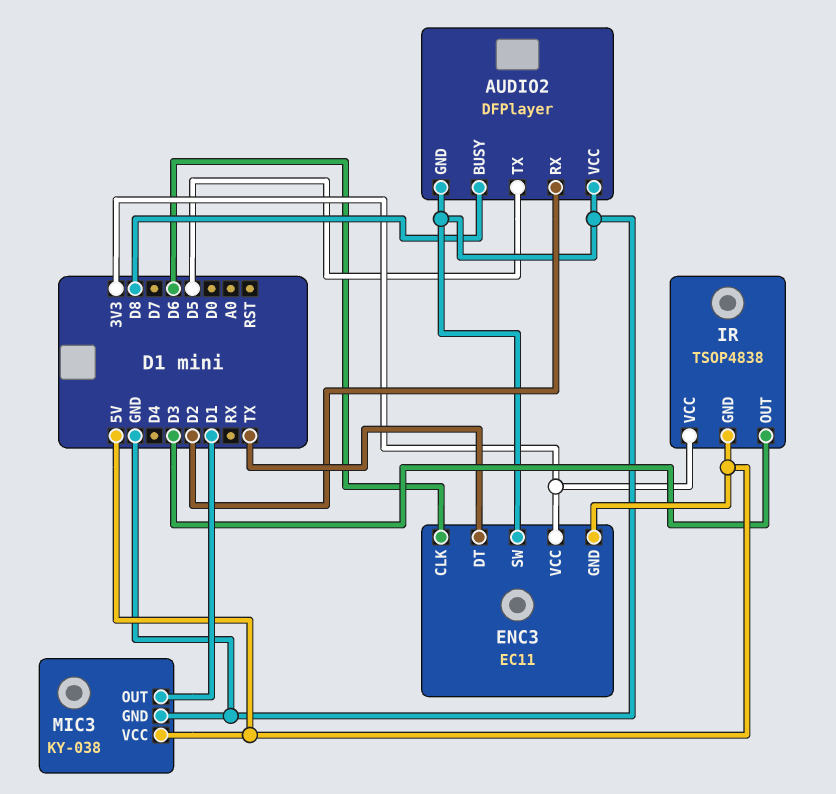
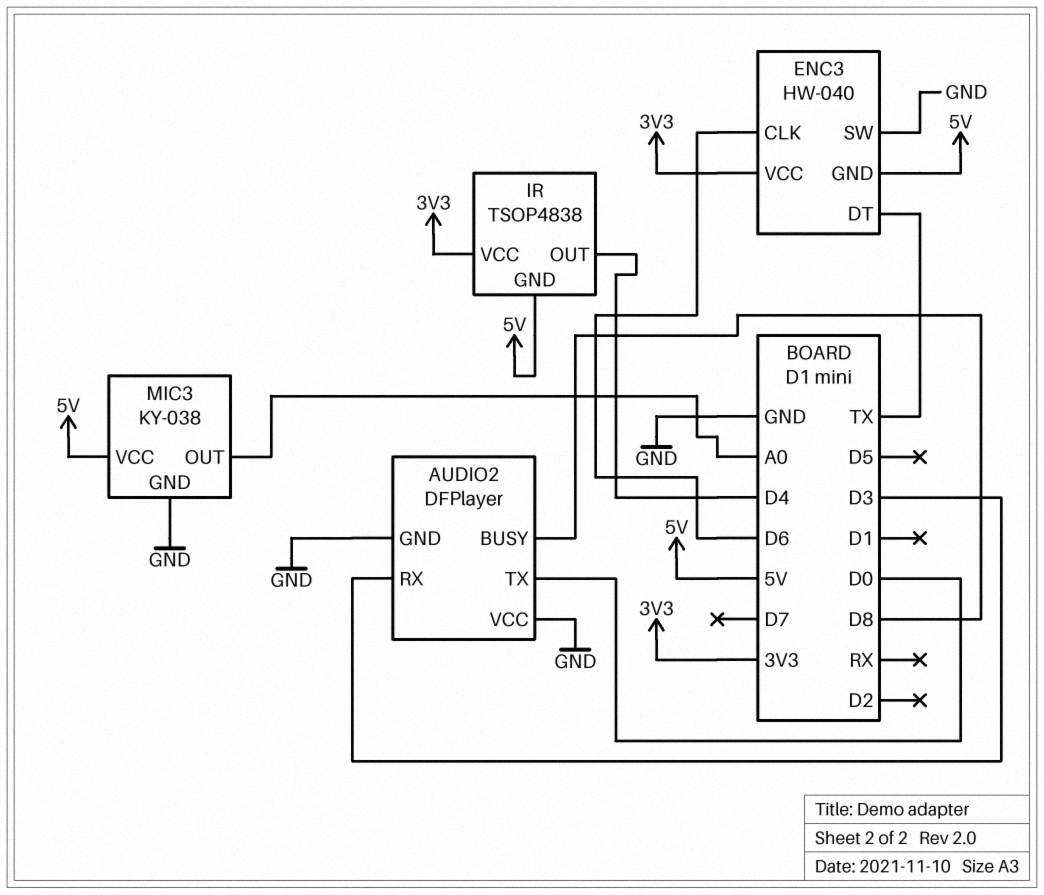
AUDIO2 pin RX: D2 -> D3
AUDIO2 pin TX: D5 -> D0
ENC3: EC11 -> HW-040
IR pin OUT: D3 -> D4
MIC3 pin OUT: D1 -> A0

